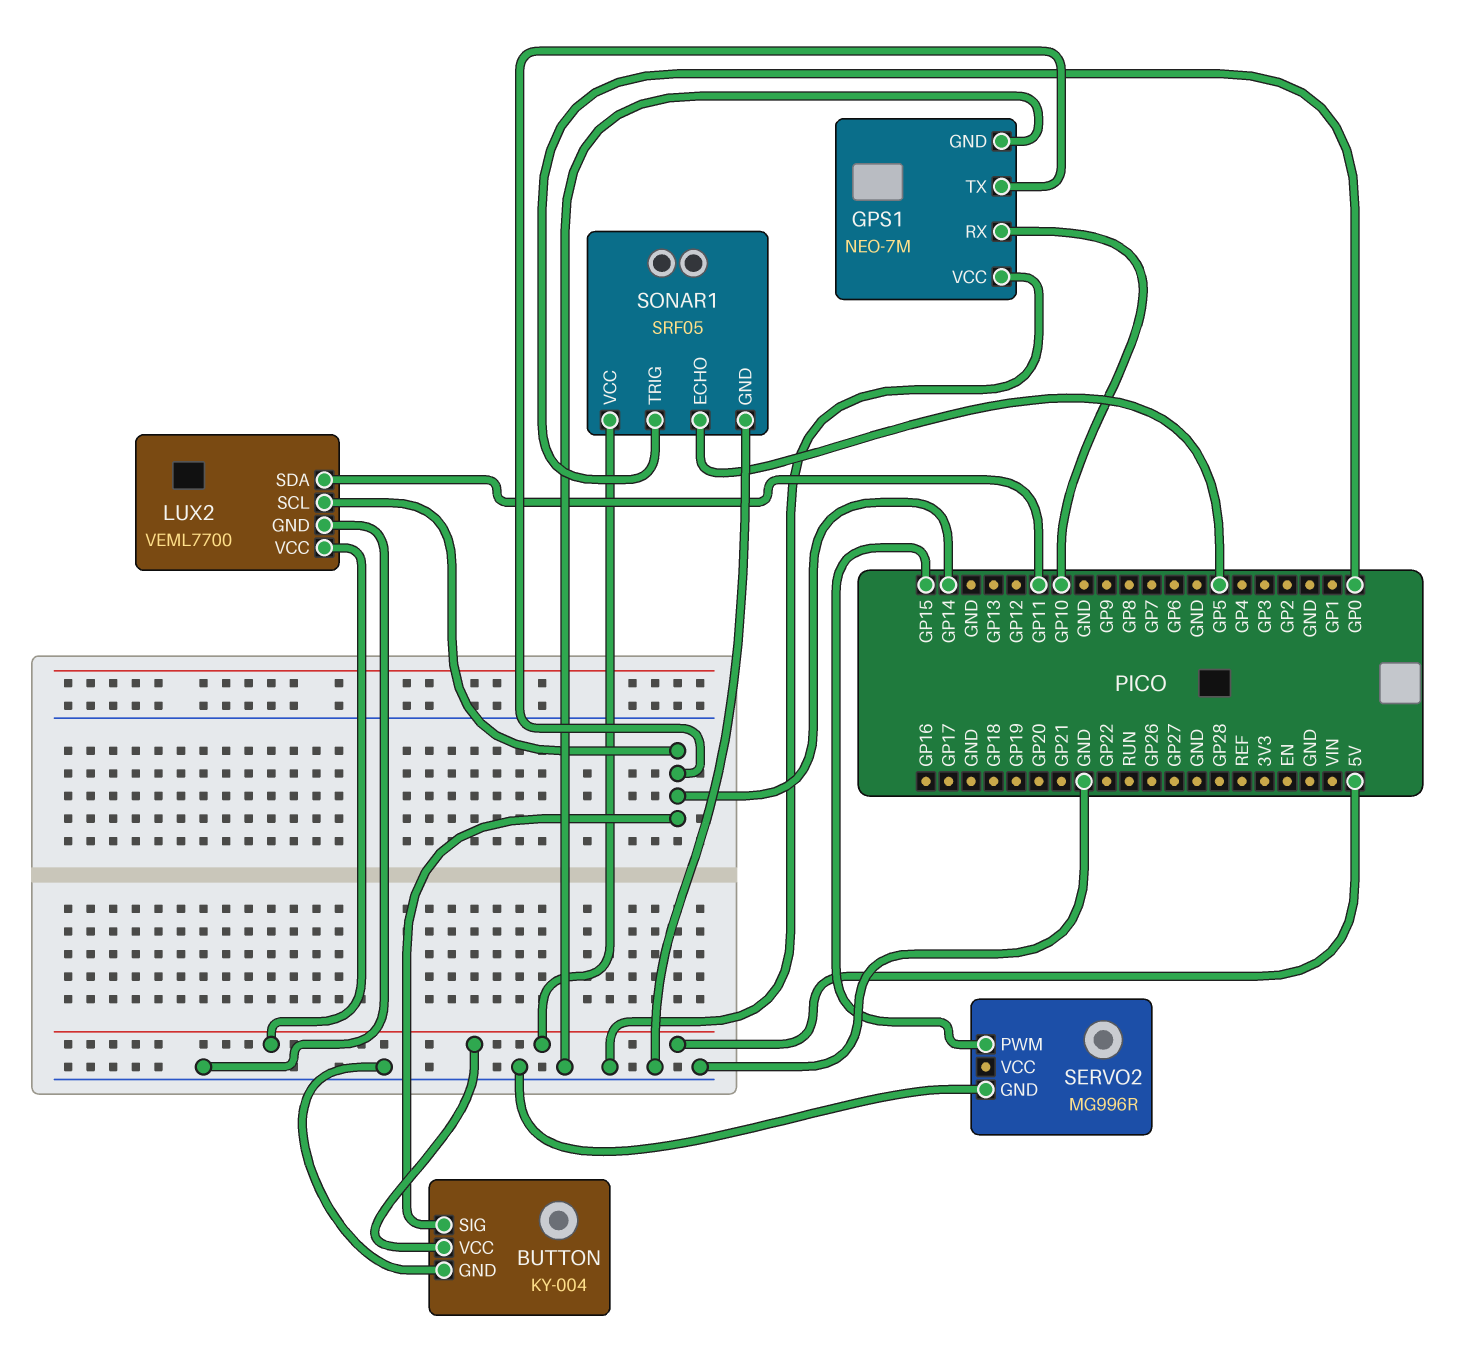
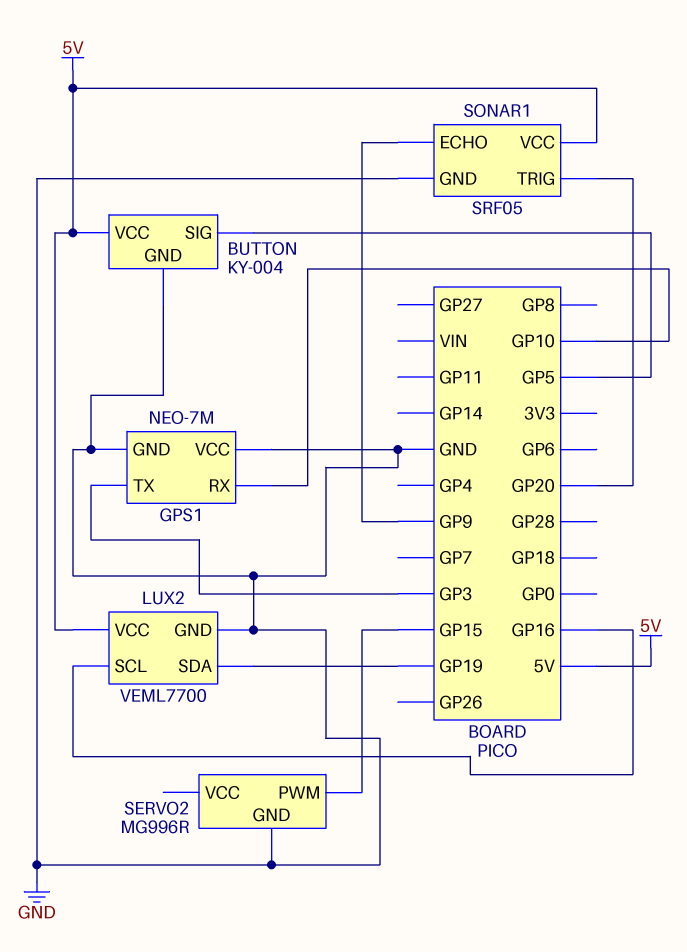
BUTTON pin SIG: GP14 -> GP5
GPS1 pin TX: GP14 -> GP3
LUX2 pin SCL: GP14 -> GP16
LUX2 pin SDA: GP11 -> GP19
SONAR1 pin ECHO: GP5 -> GP9
SONAR1 pin TRIG: GP0 -> GP20

